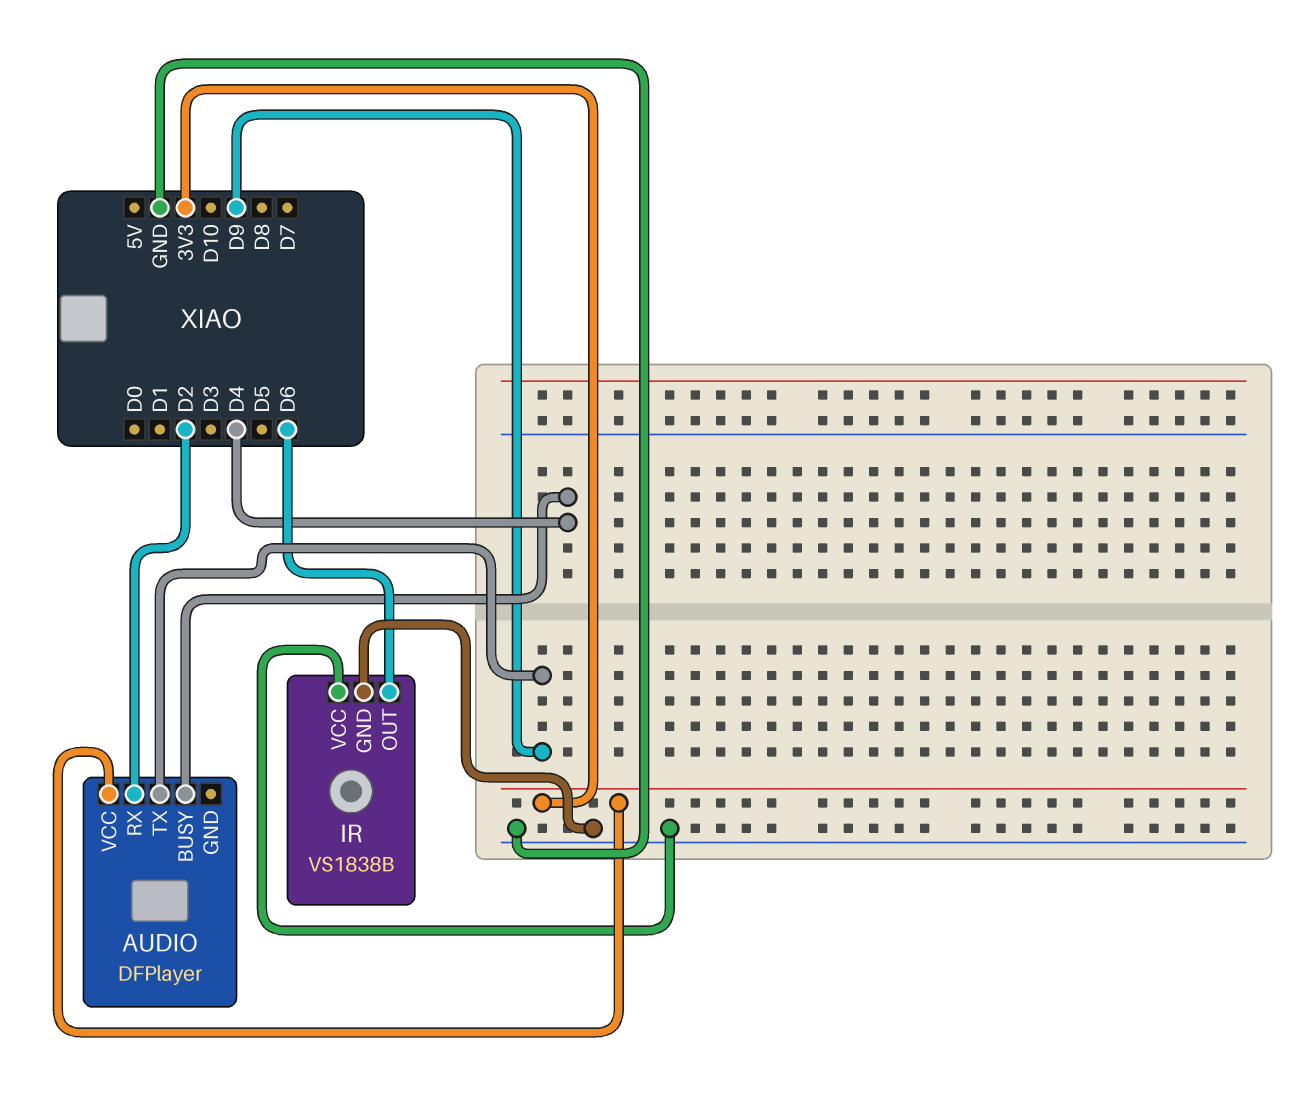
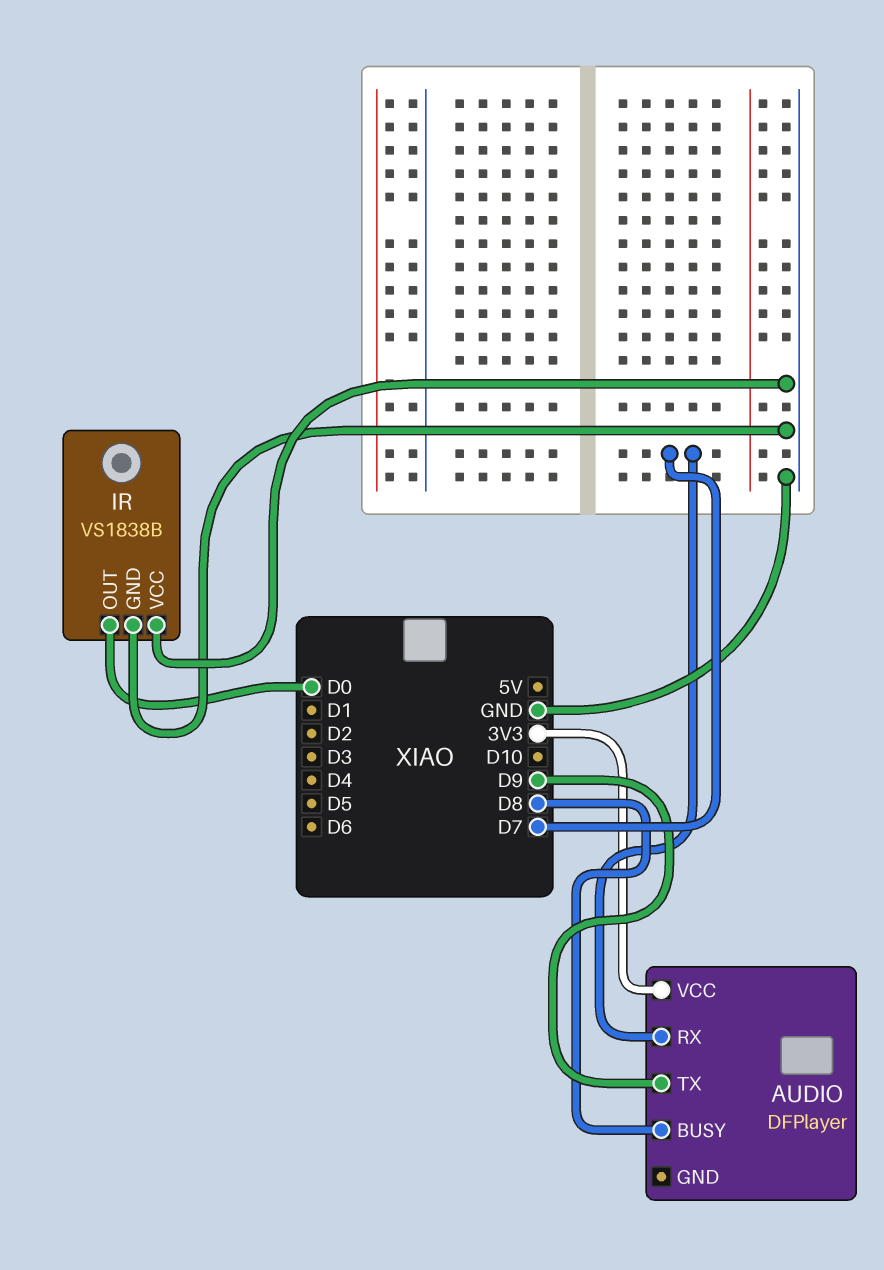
AUDIO pin BUSY: D4 -> D8
AUDIO pin RX: D2 -> D7
IR pin OUT: D6 -> D0

